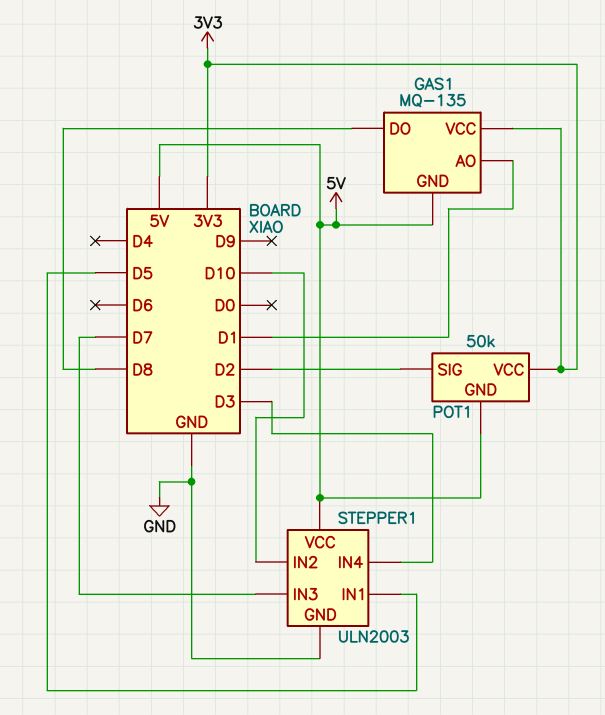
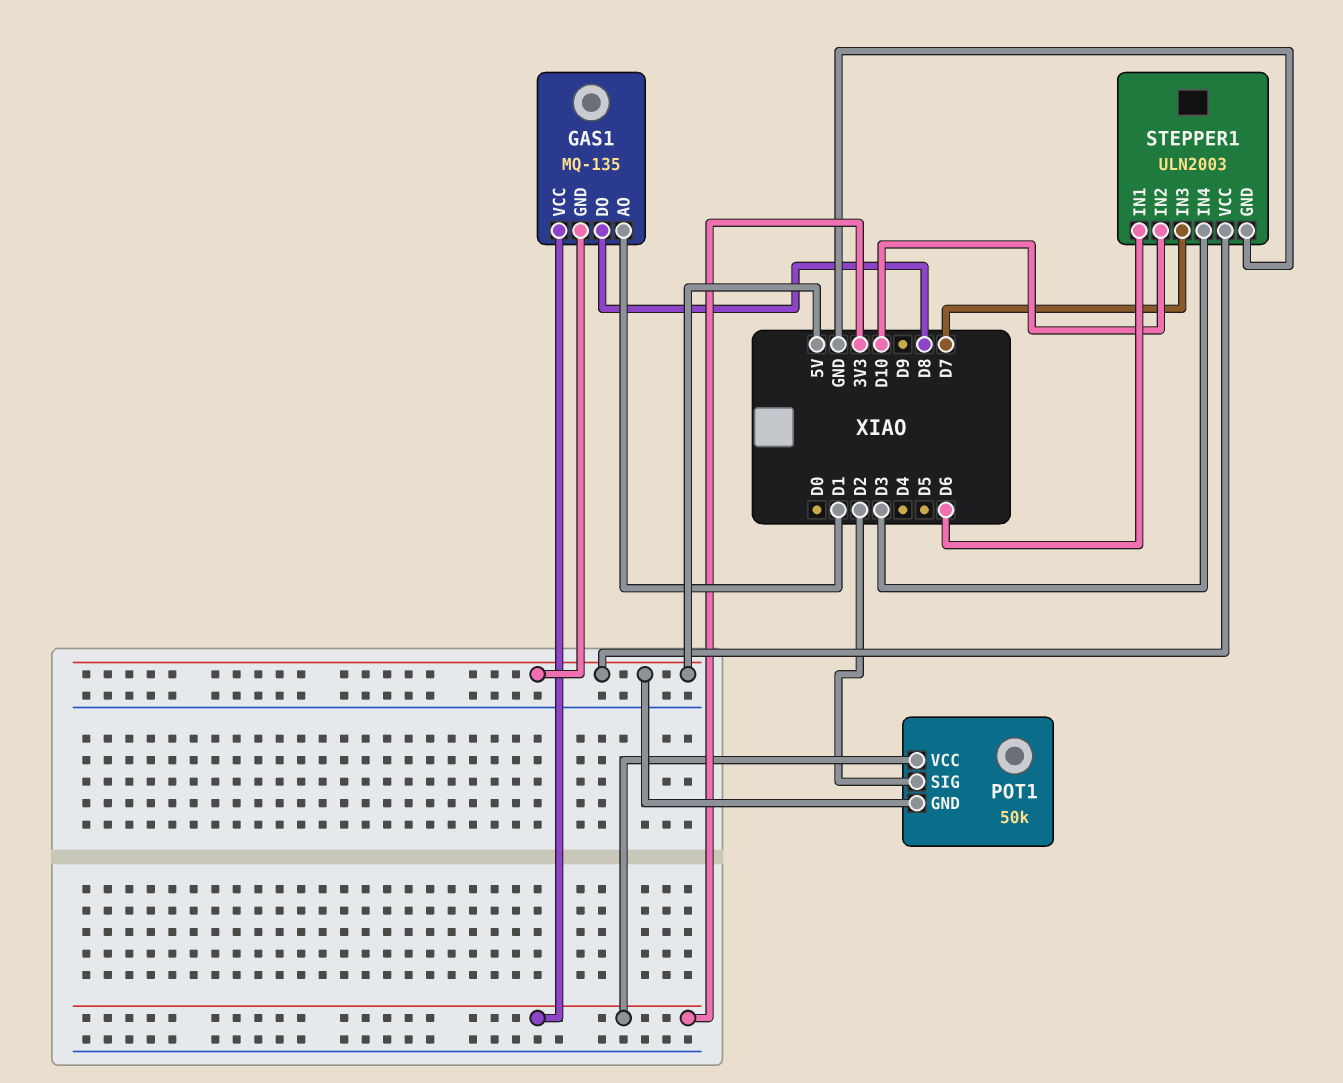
STEPPER1 pin IN1: D5 -> D6

